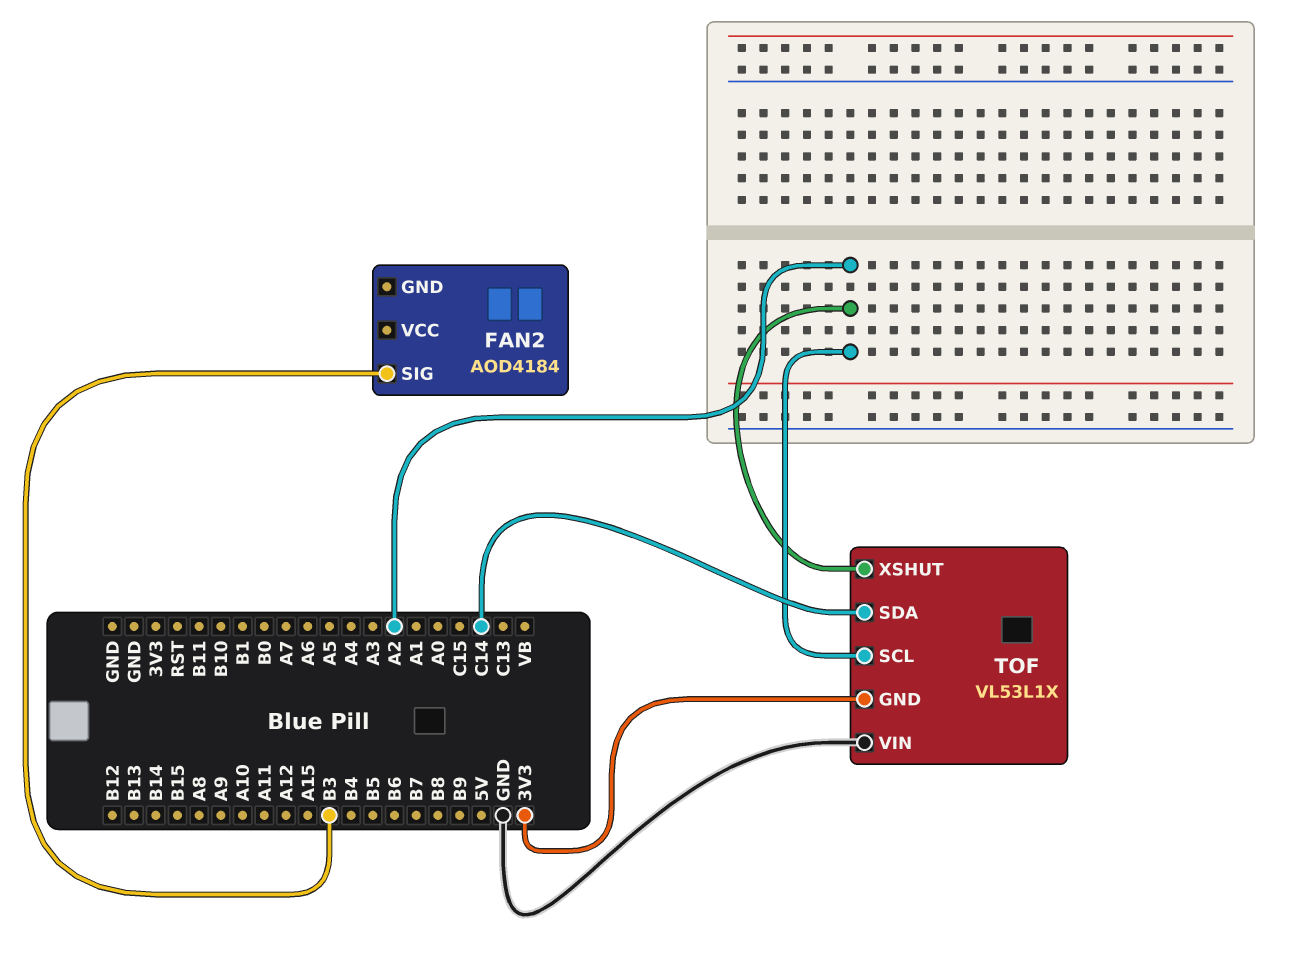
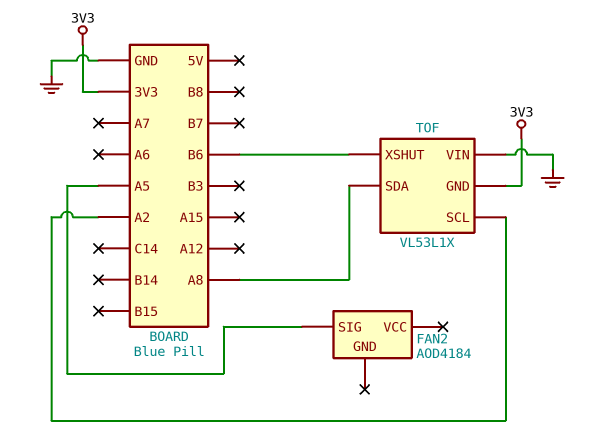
FAN2 pin SIG: B3 -> A5
TOF pin SDA: C14 -> A8
TOF pin XSHUT: A2 -> B6

